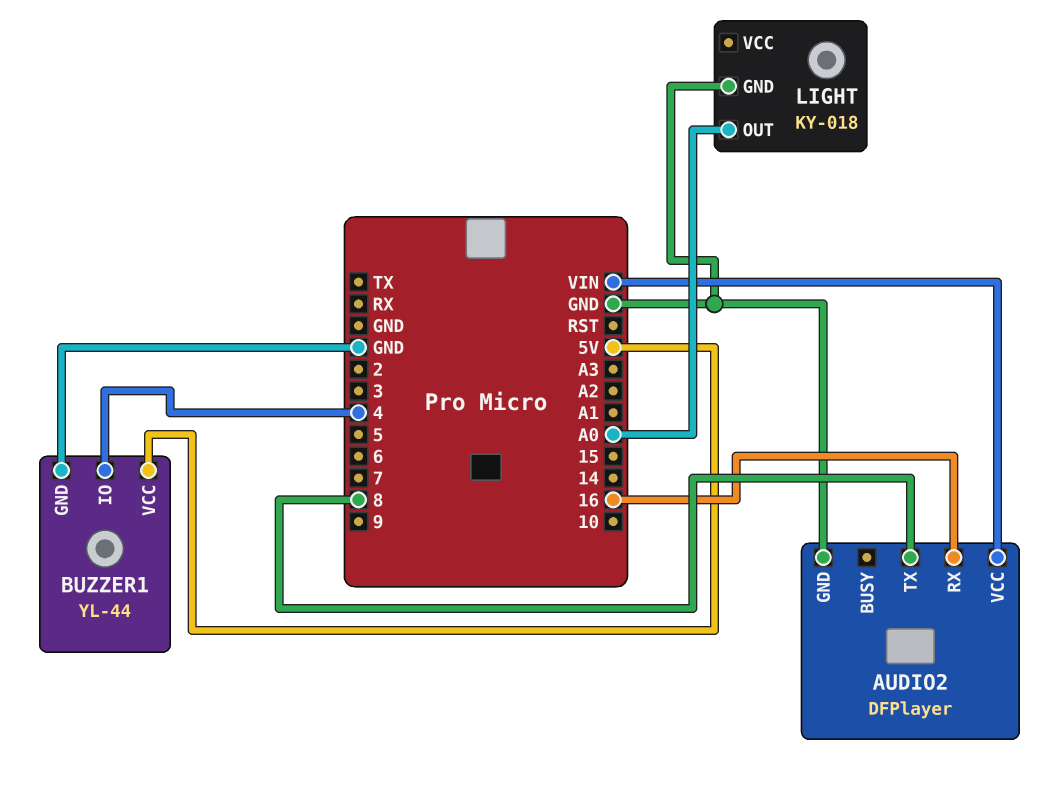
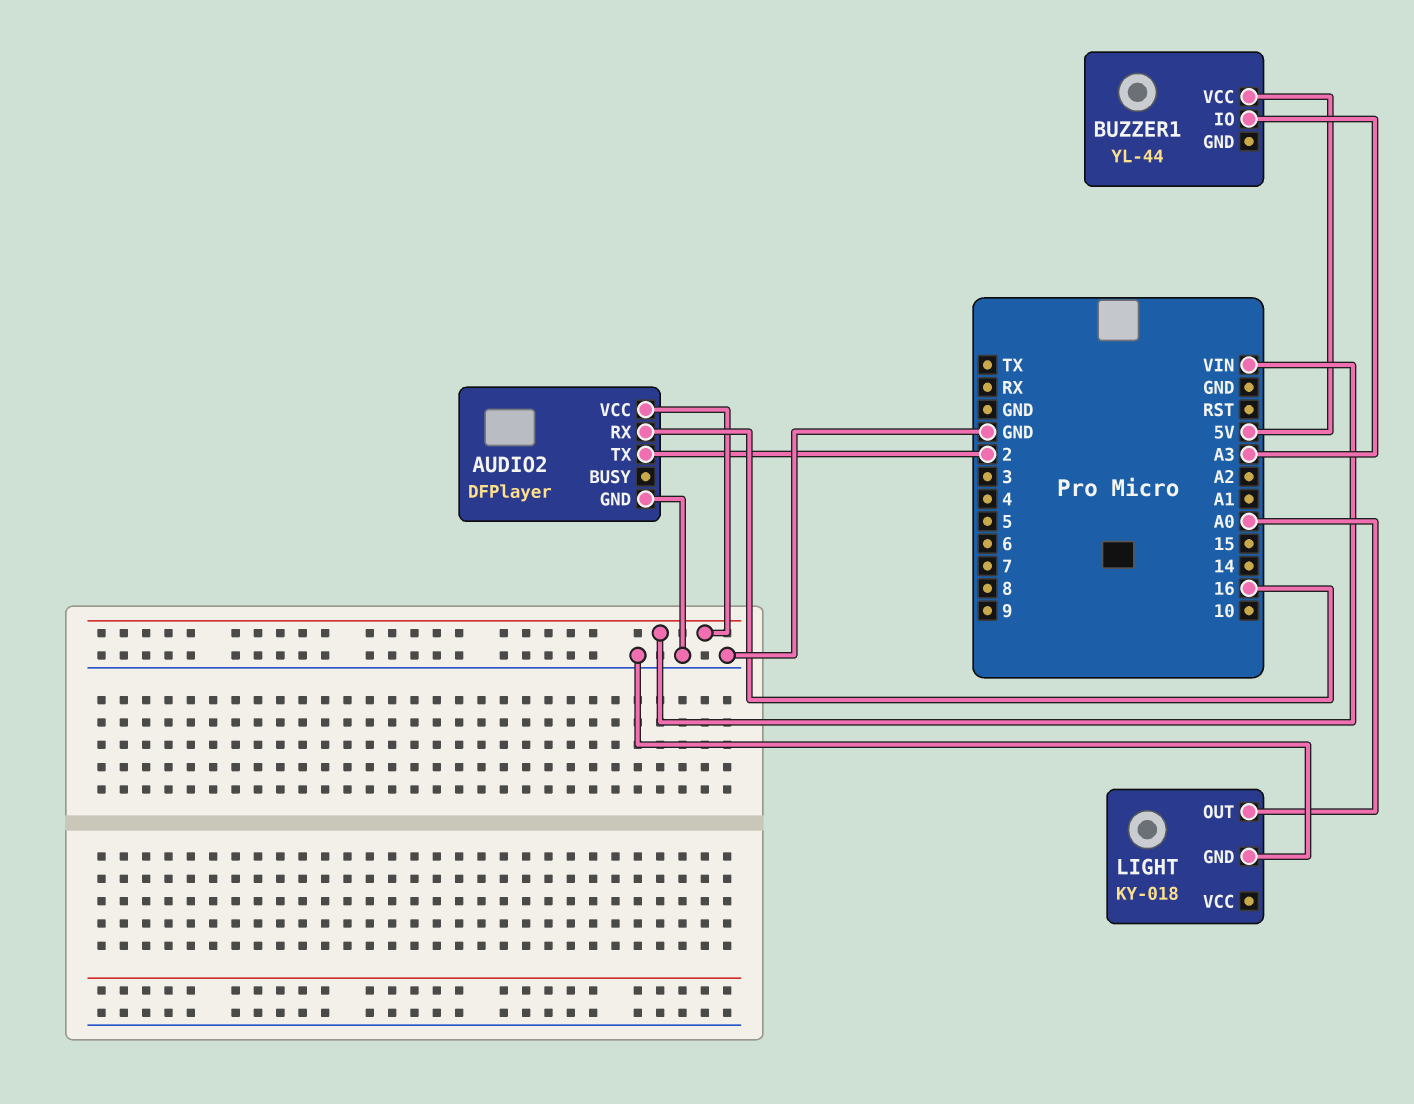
AUDIO2 pin TX: 8 -> 2
BUZZER1 pin GND: GND -> none
BUZZER1 pin IO: 4 -> A3

